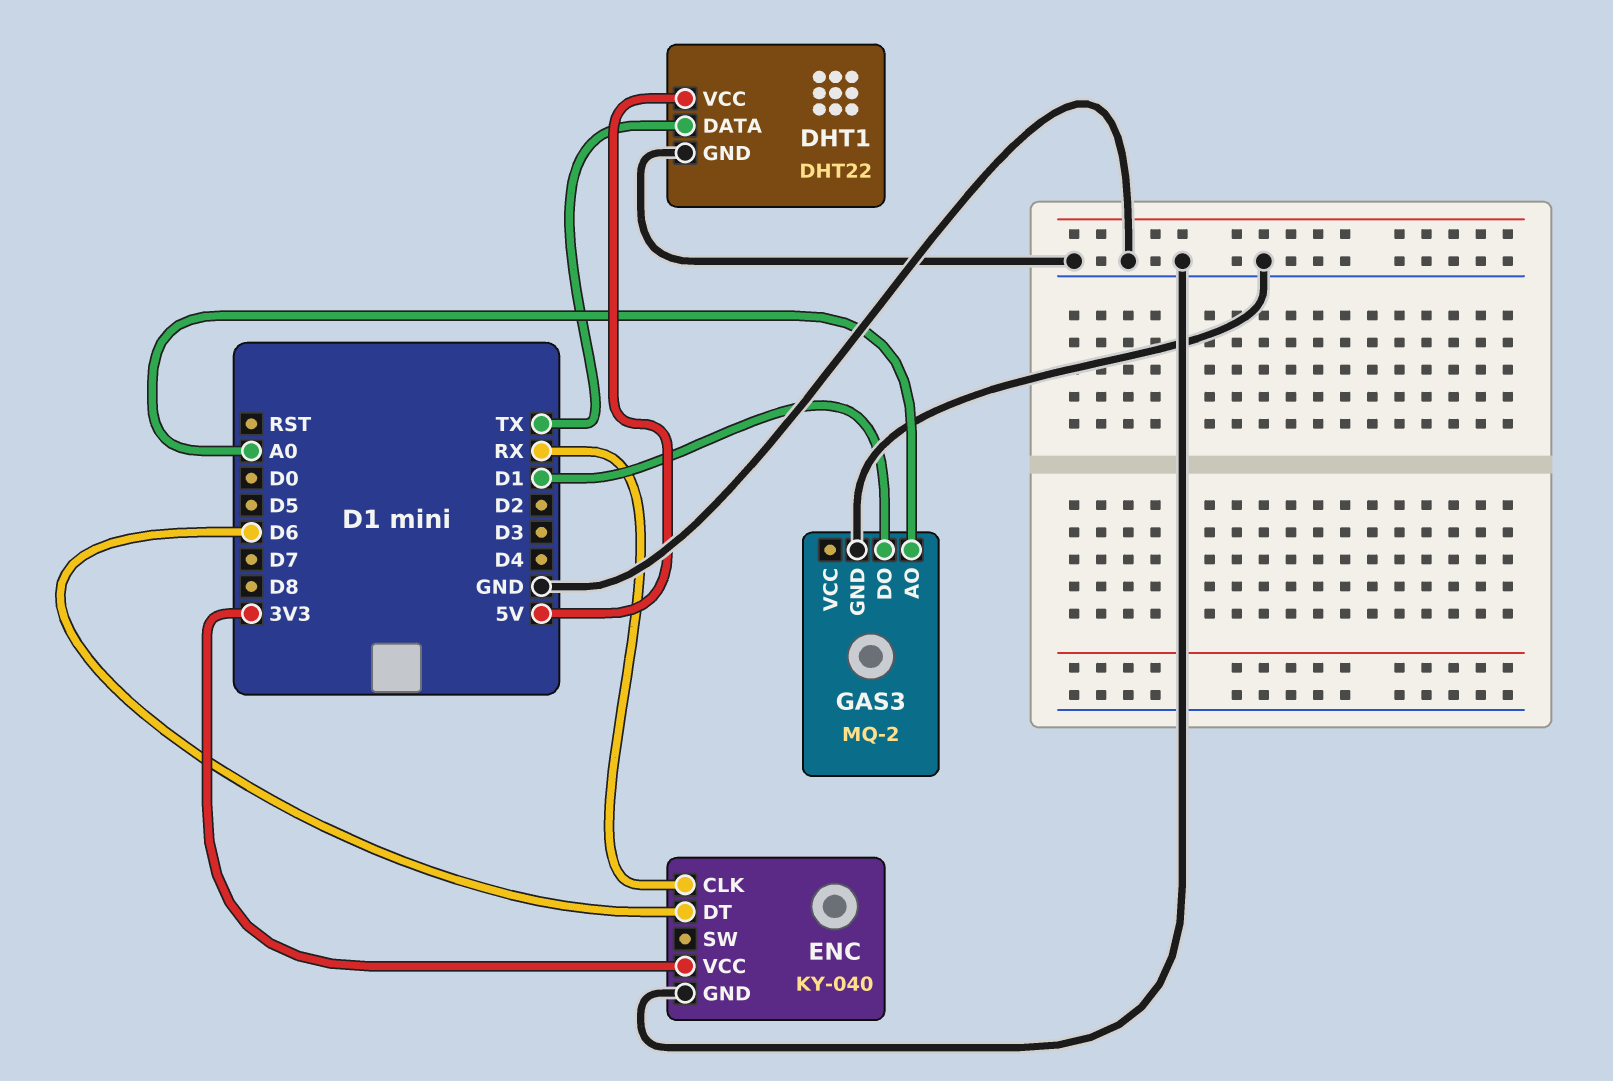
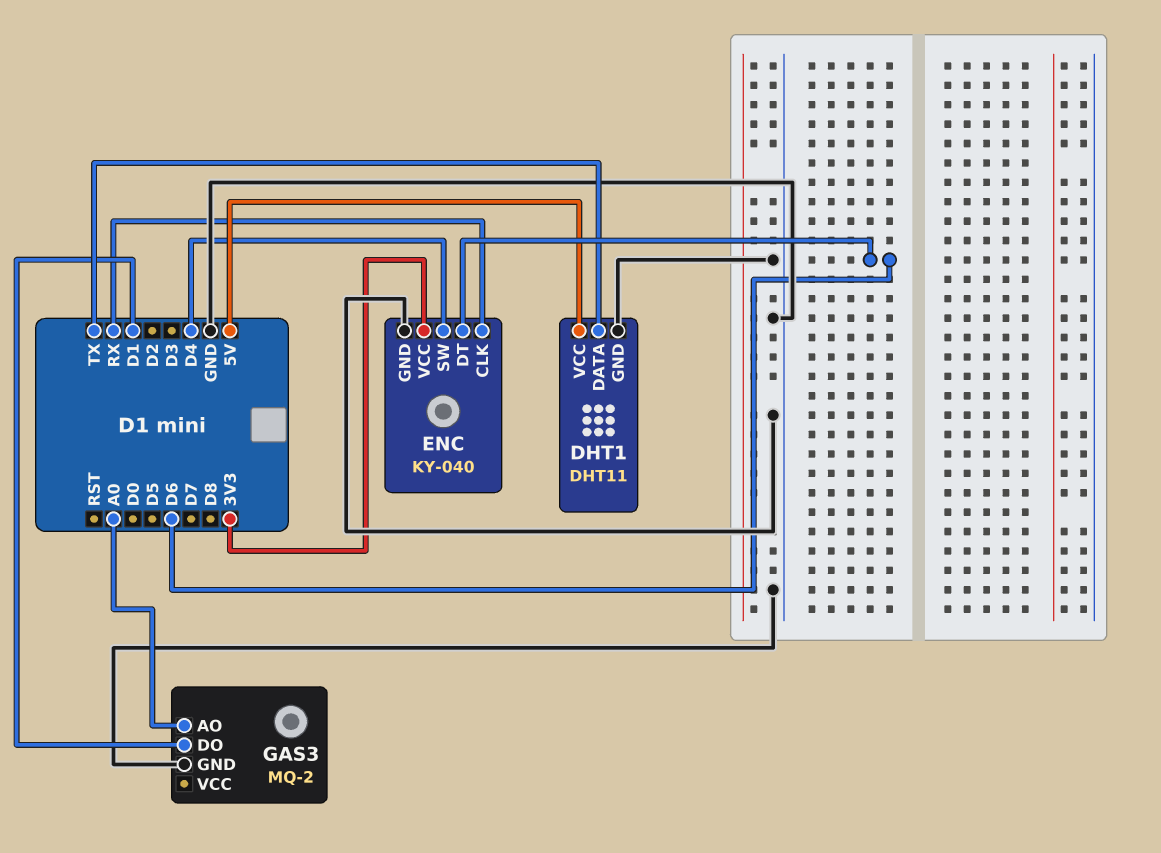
DHT1: DHT22 -> DHT11
ENC pin SW: none -> D4

